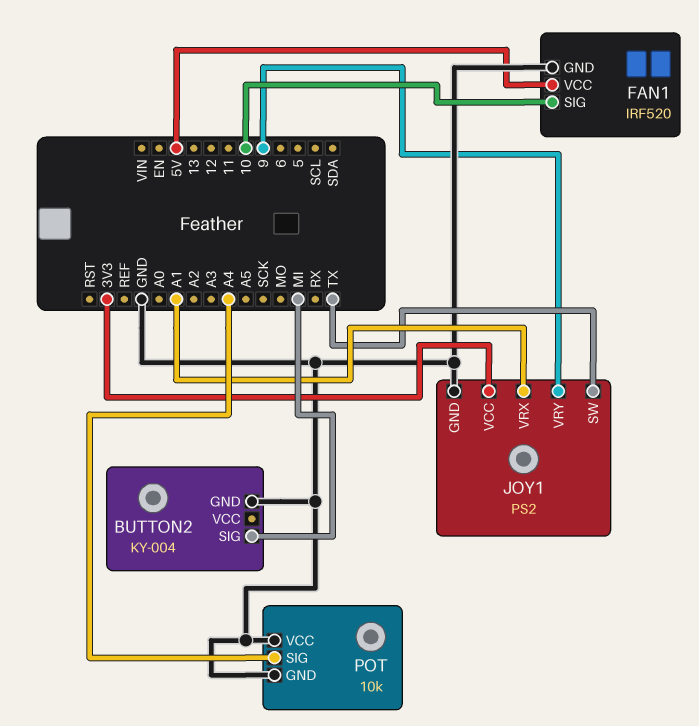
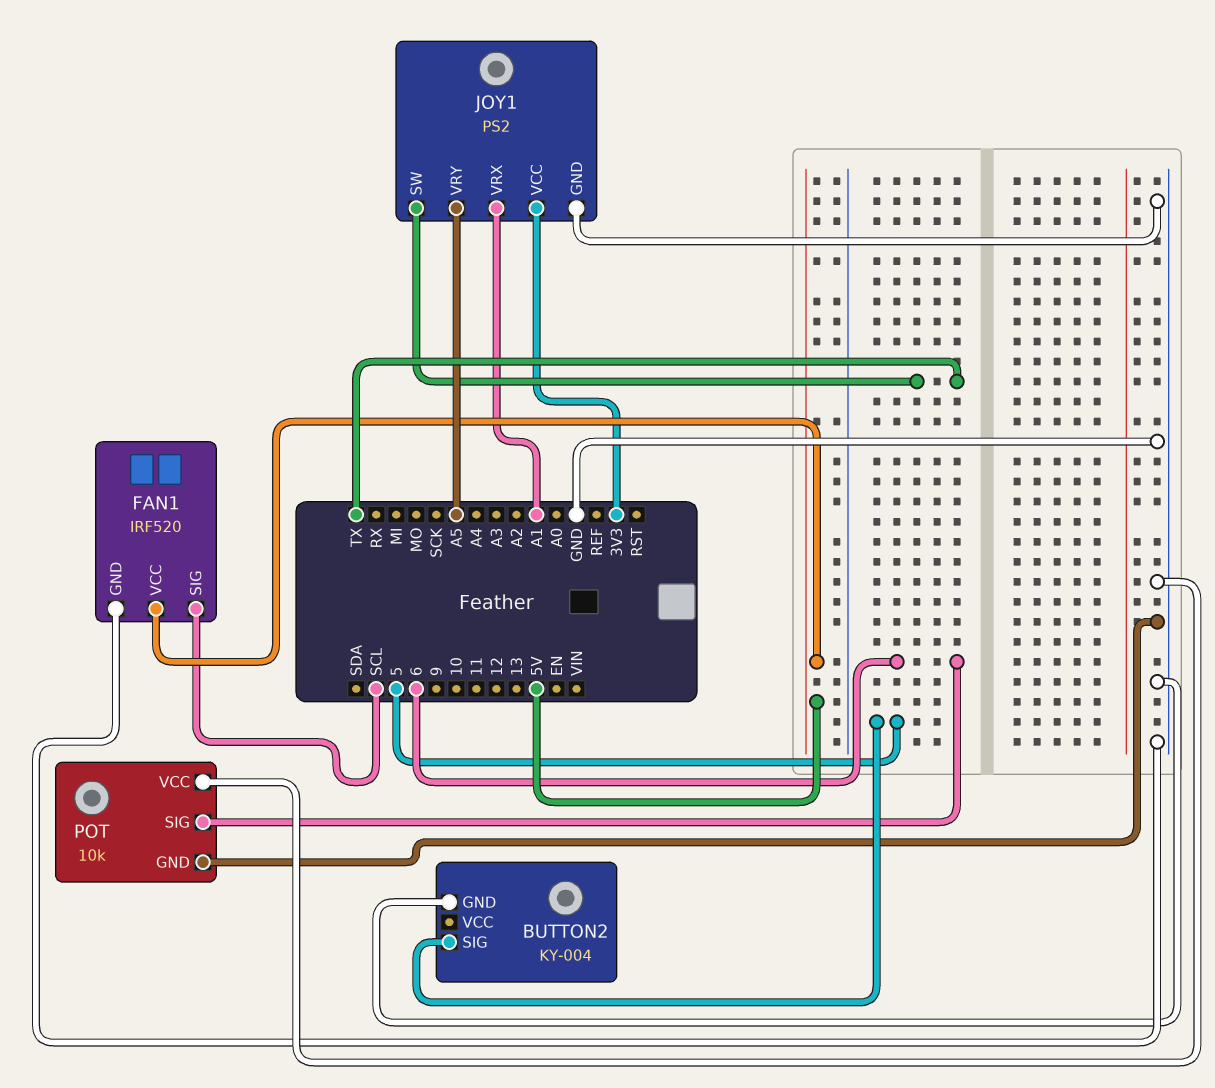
BUTTON2 pin SIG: MI -> 5
FAN1 pin SIG: 10 -> SCL
JOY1 pin VRY: 9 -> A5
POT pin SIG: A4 -> 6

